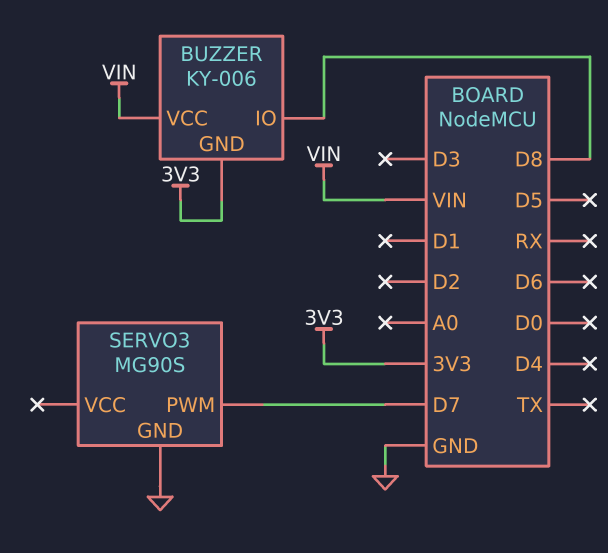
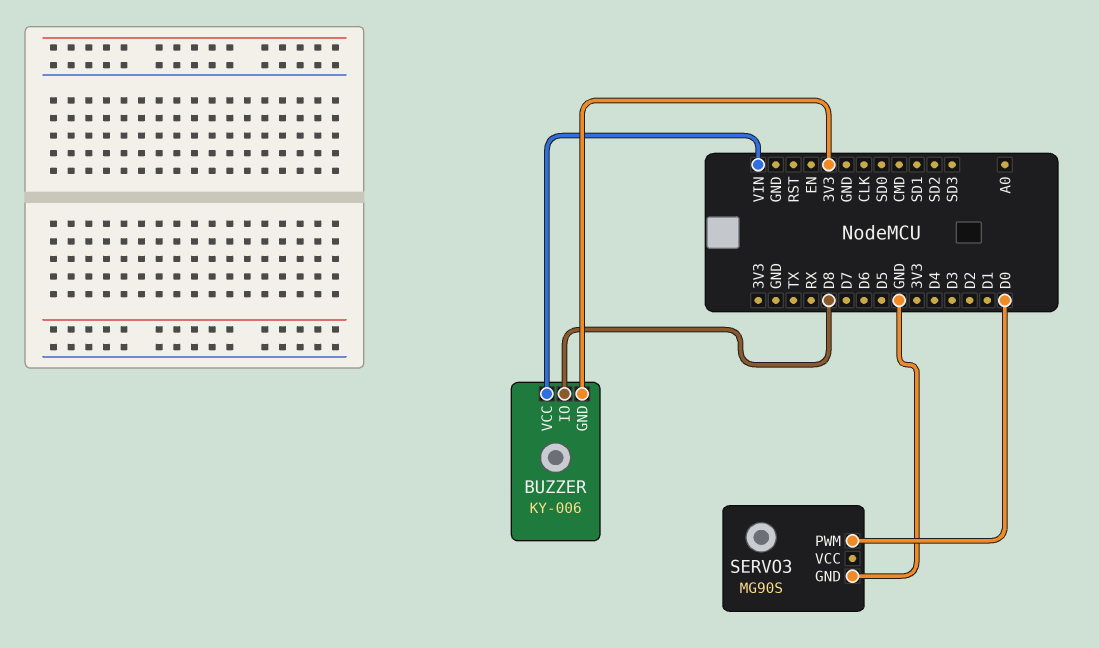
SERVO3 pin PWM: D7 -> D0

